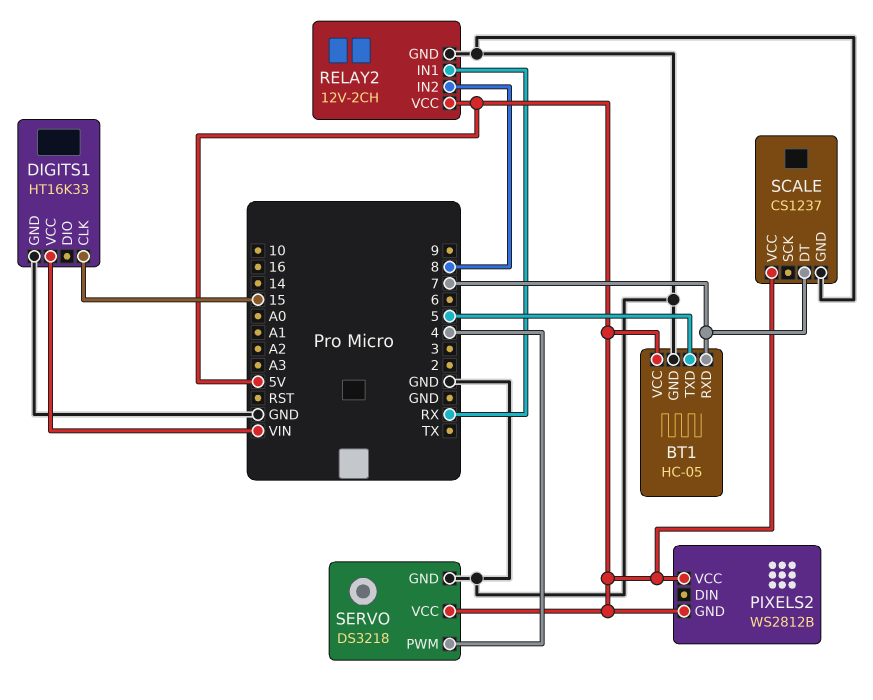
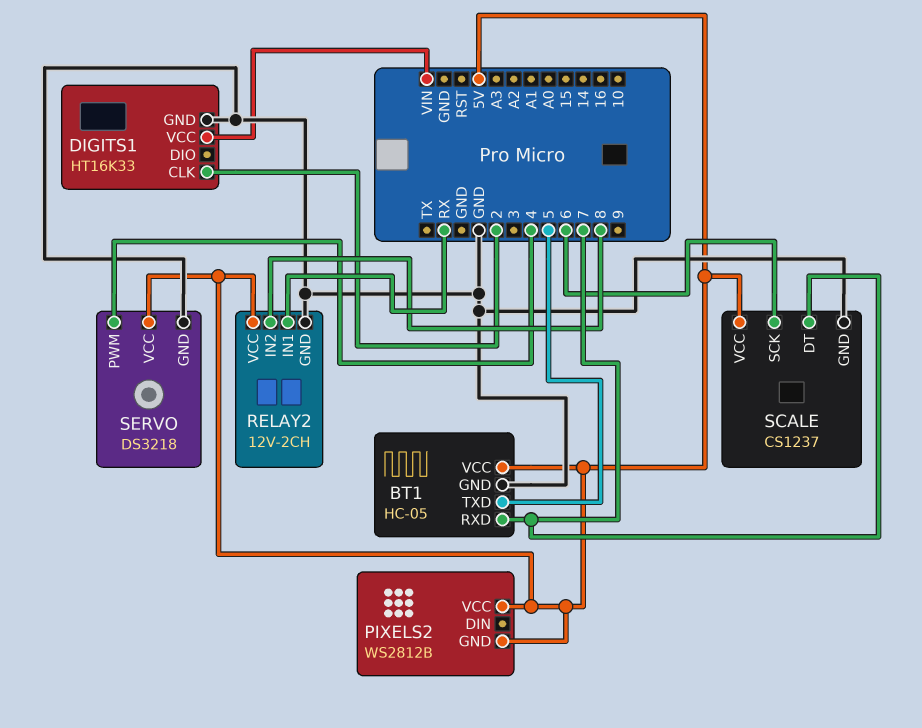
DIGITS1 pin CLK: 15 -> 2
SCALE pin SCK: none -> 6

